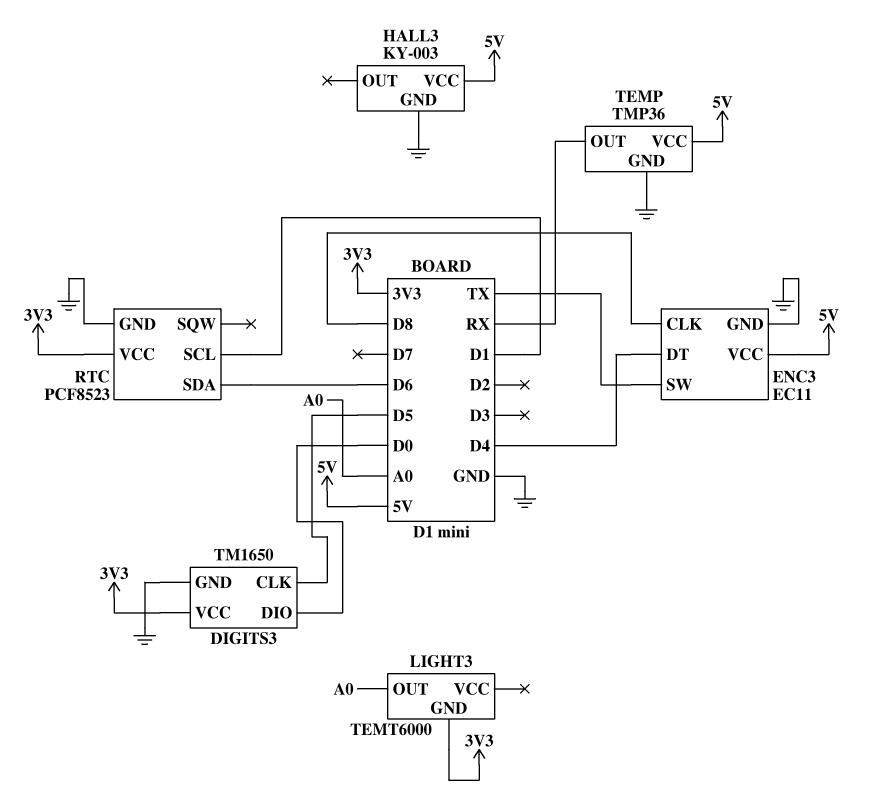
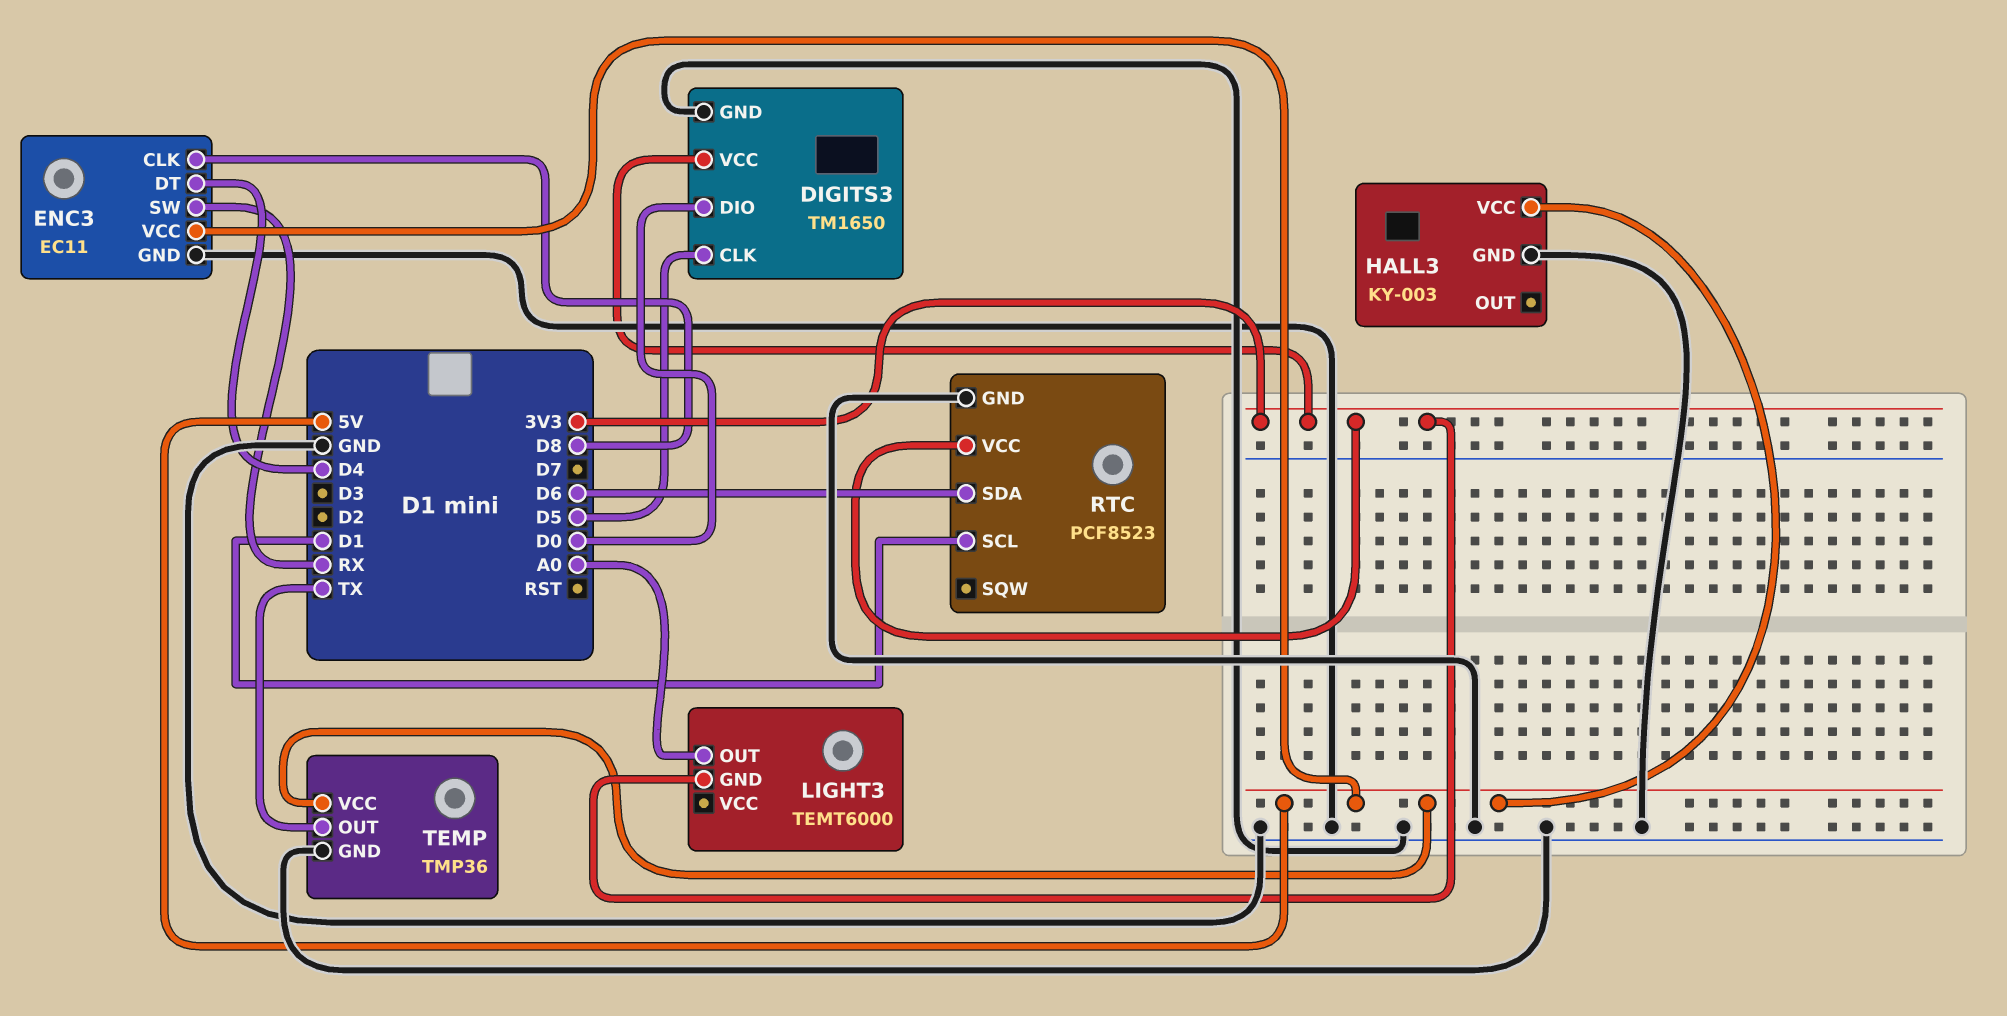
ENC3 pin SW: TX -> RX
TEMP pin OUT: RX -> TX

